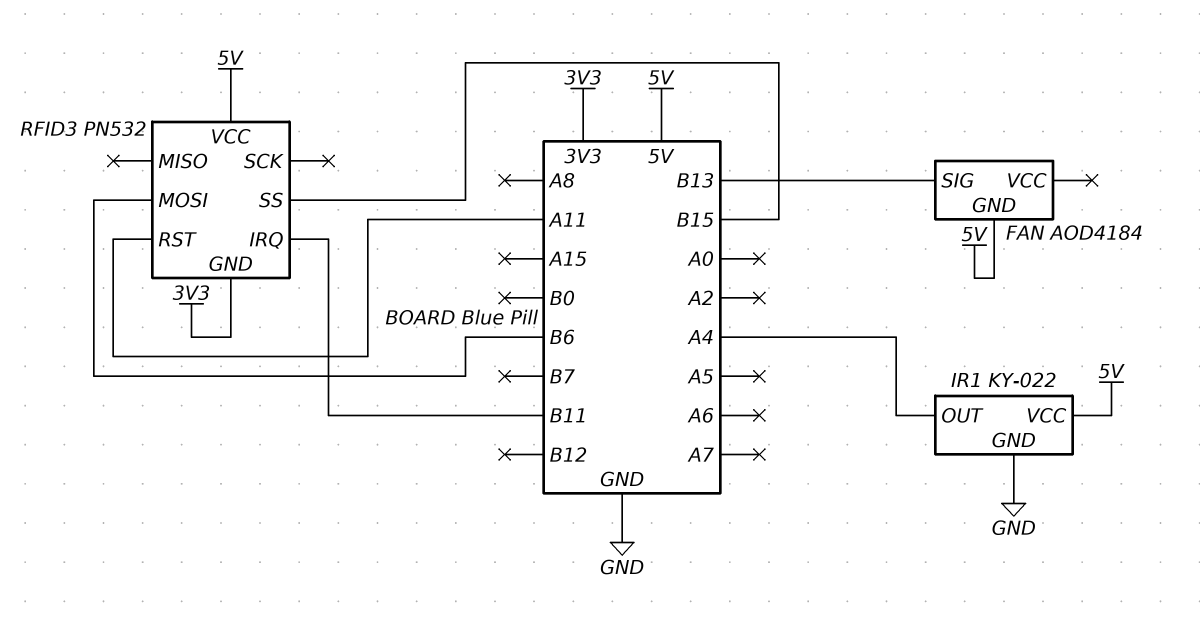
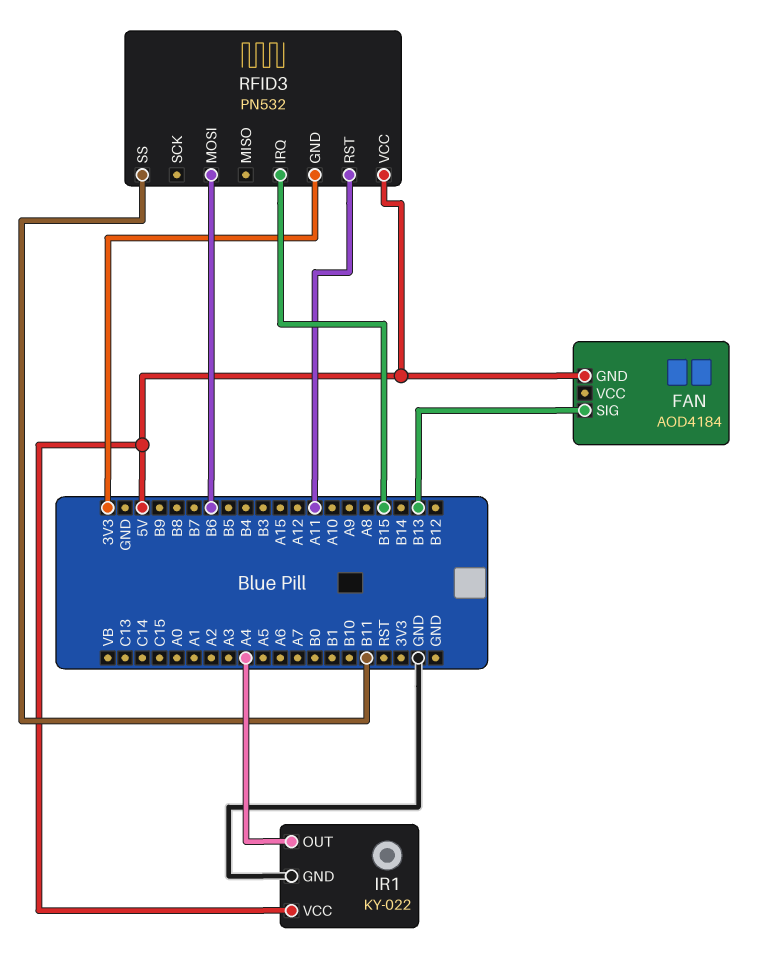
RFID3 pin IRQ: B11 -> B15
RFID3 pin SS: B15 -> B11

